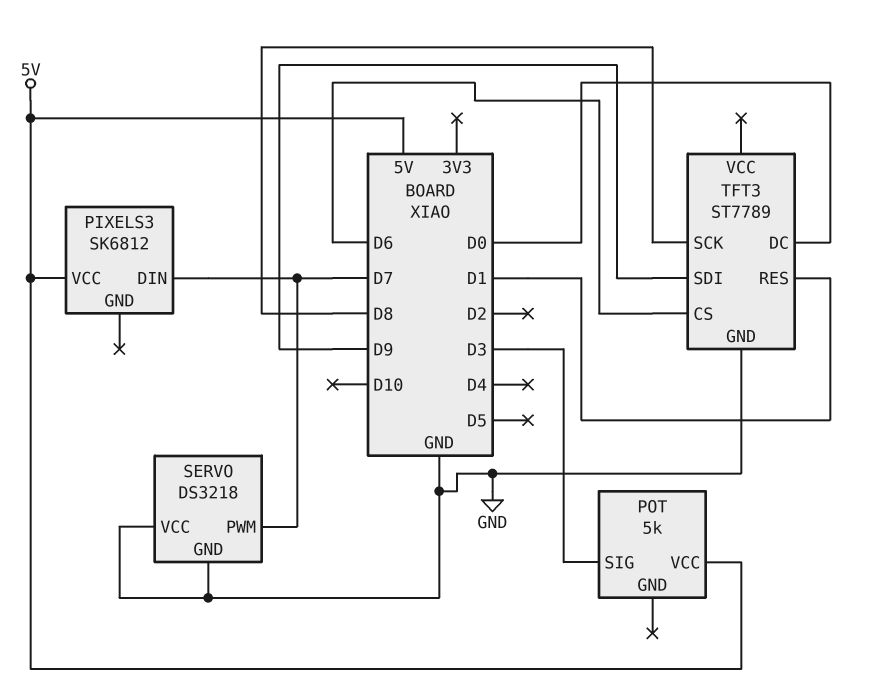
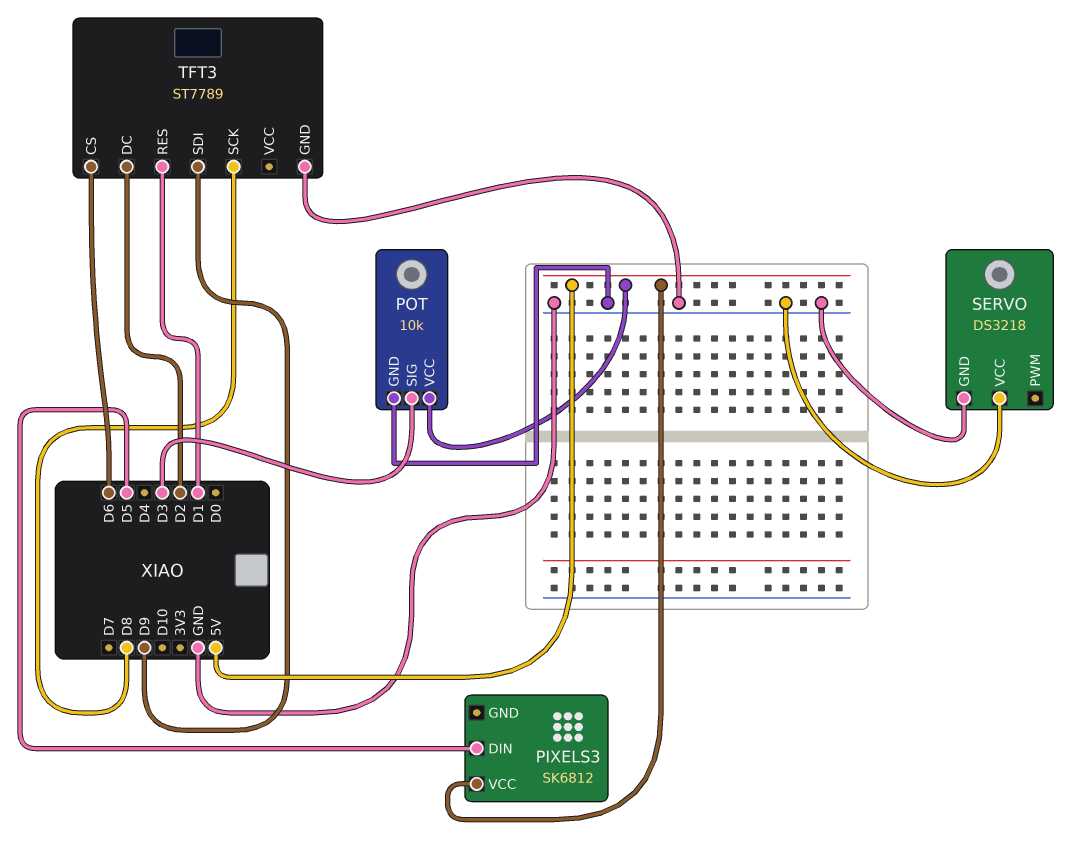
PIXELS3 pin DIN: D7 -> D5
POT: 5k -> 10k
POT pin GND: none -> GND
SERVO pin PWM: D7 -> none
TFT3 pin DC: D0 -> D2

